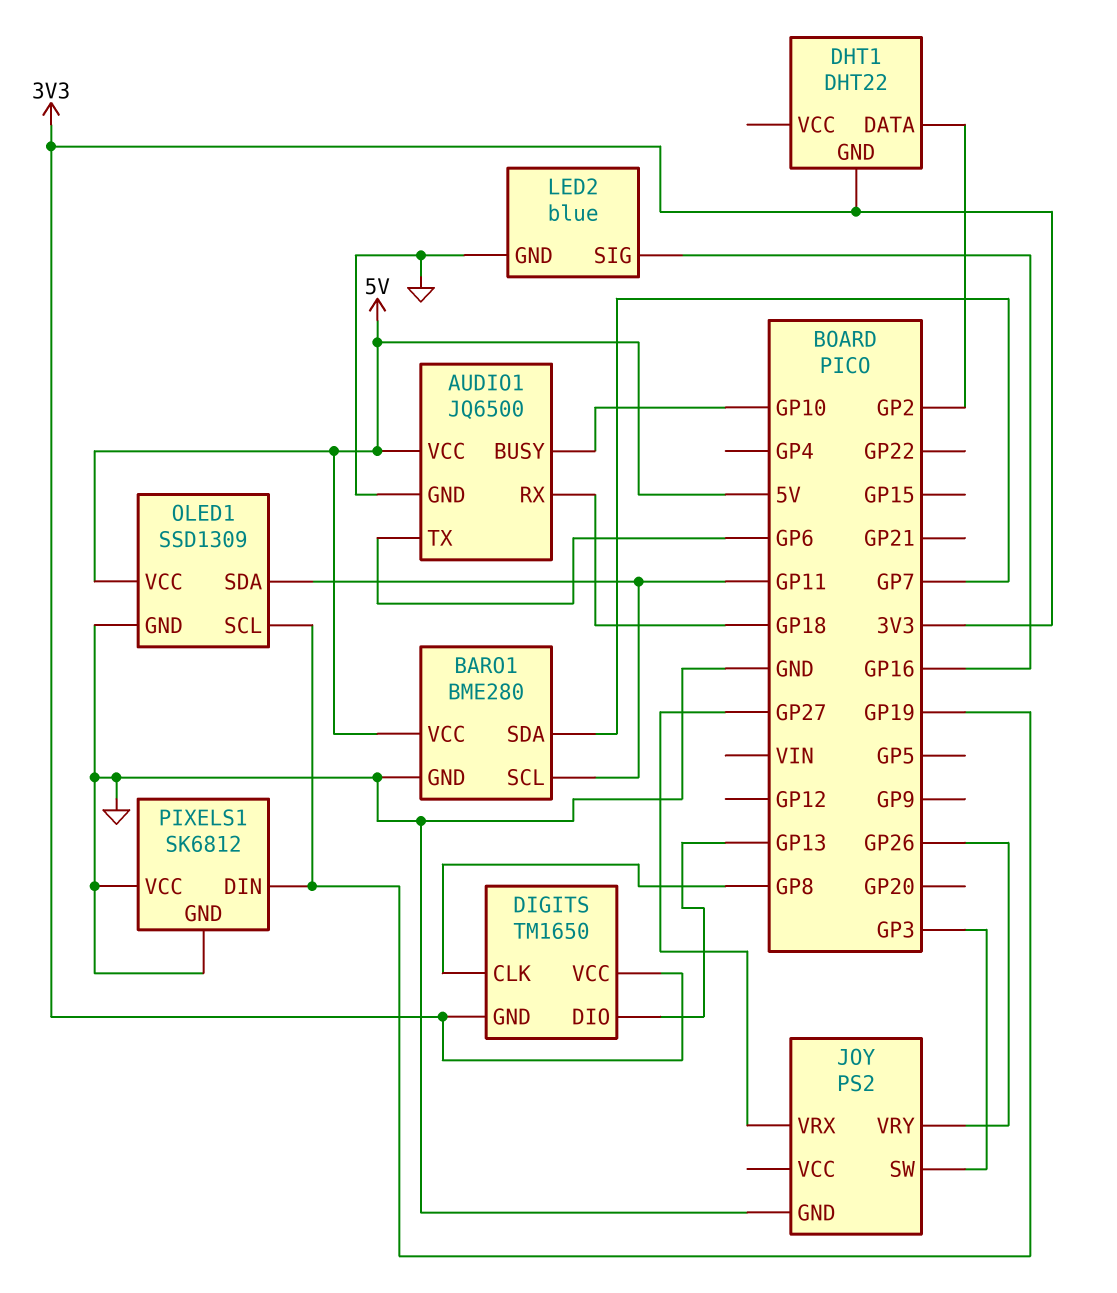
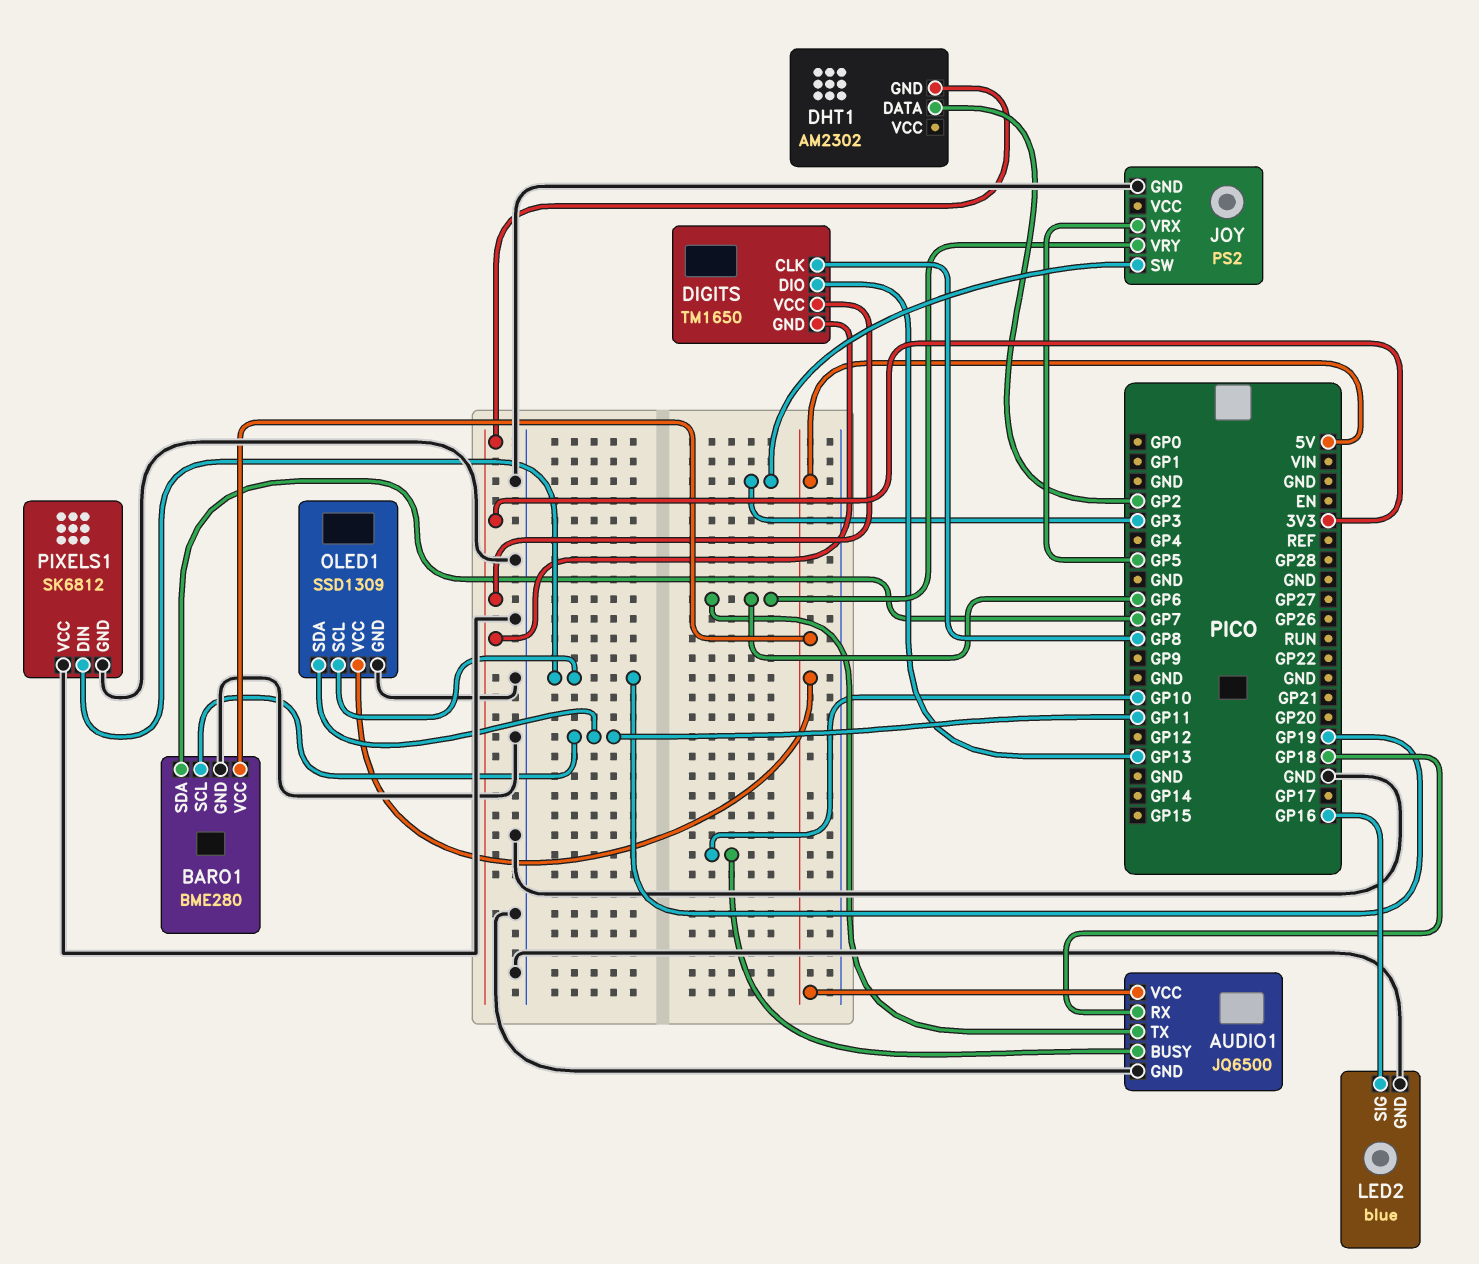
DHT1: DHT22 -> AM2302
JOY pin VRX: GP27 -> GP5
JOY pin VRY: GP26 -> GP6

